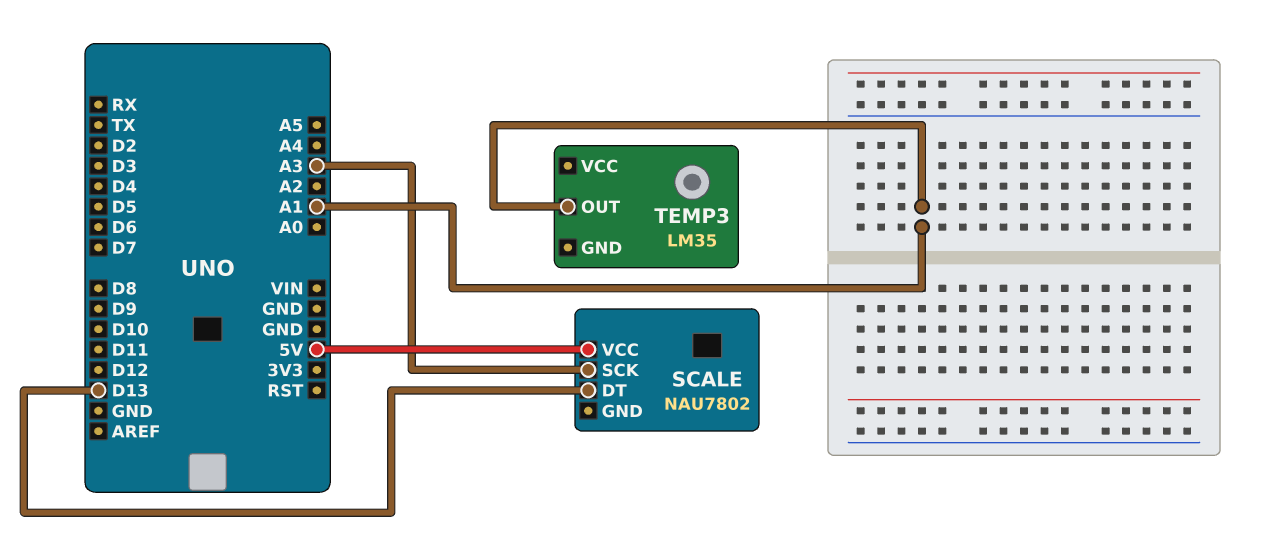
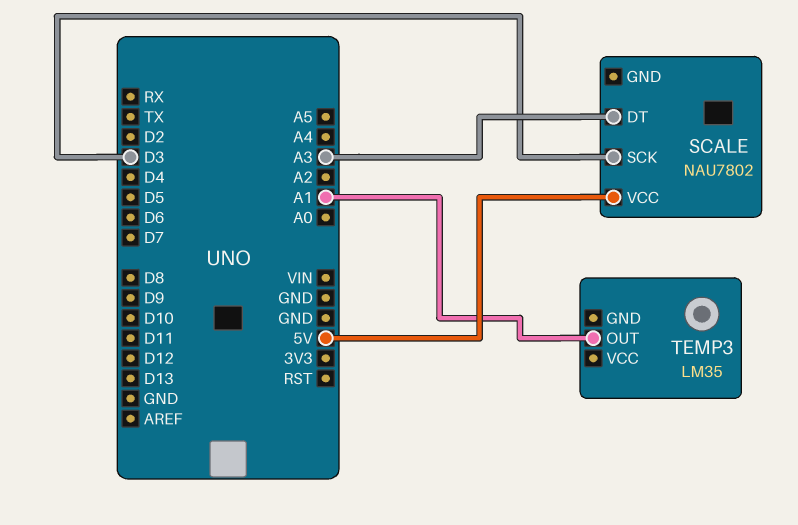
SCALE pin DT: D13 -> A3
SCALE pin SCK: A3 -> D3

